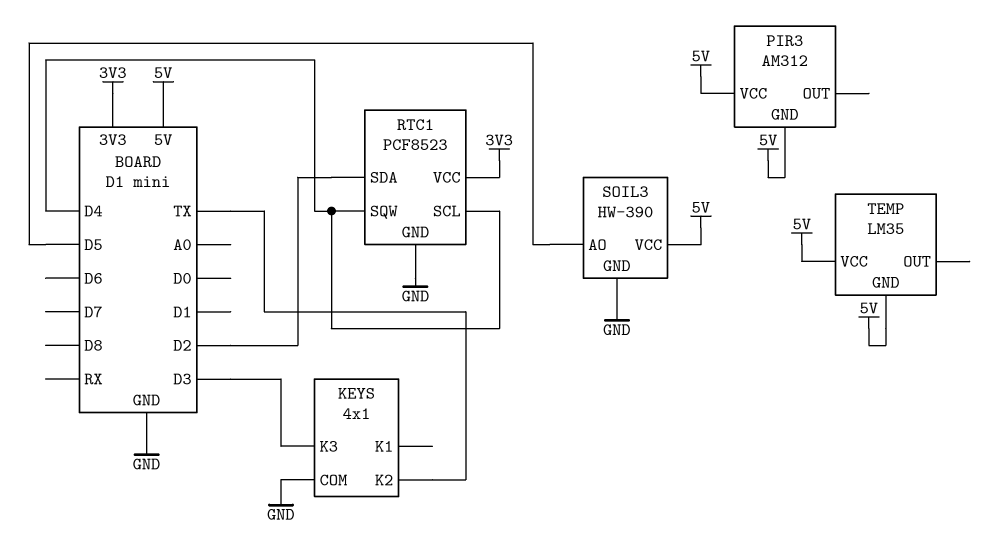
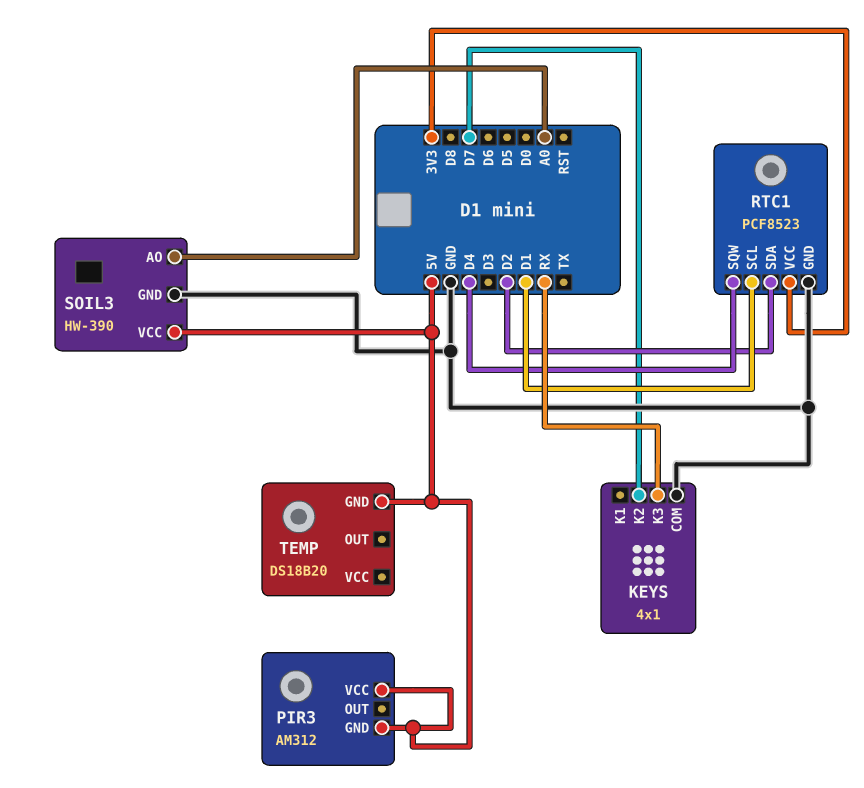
KEYS pin K2: TX -> D7
KEYS pin K3: D3 -> RX
RTC1 pin SCL: D4 -> D1
SOIL3 pin AO: D5 -> A0
TEMP: LM35 -> DS18B20
TEMP pin VCC: 5V -> none

